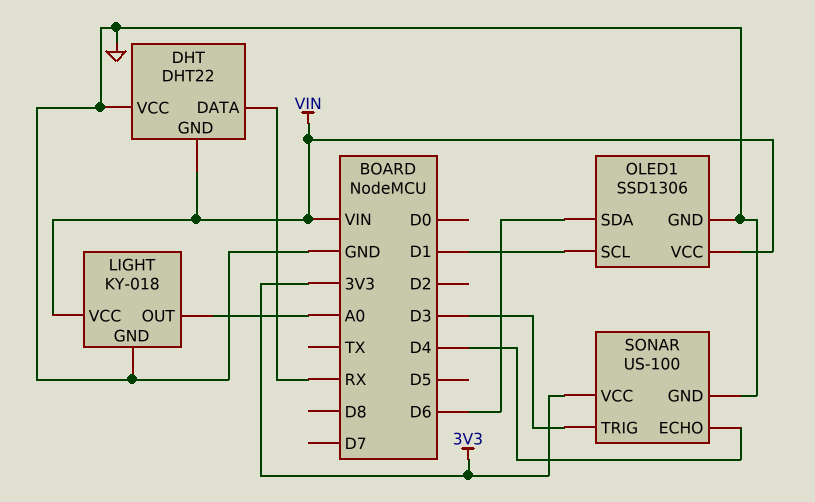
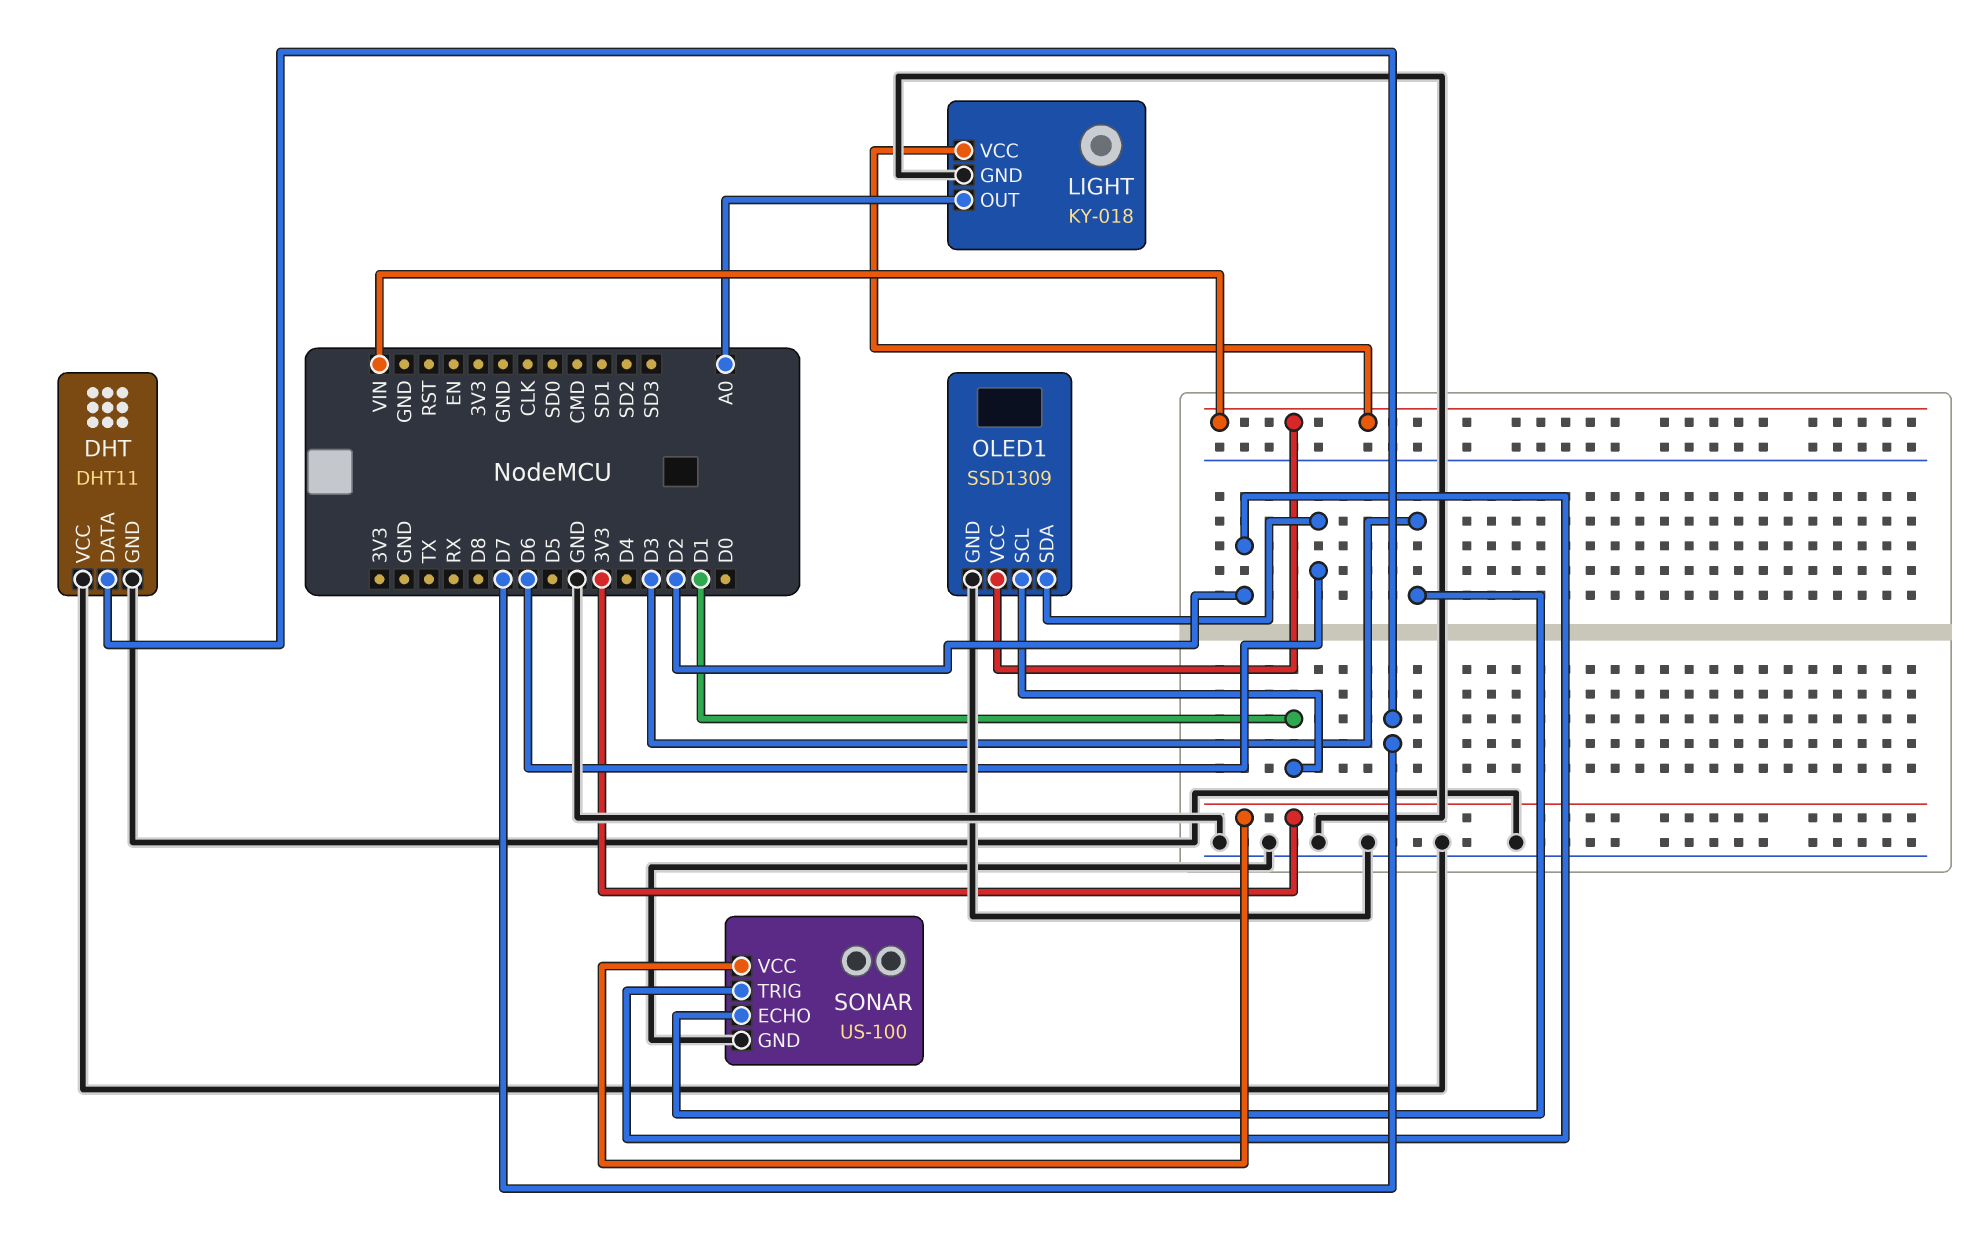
DHT: DHT22 -> DHT11
DHT pin DATA: RX -> D7
DHT pin GND: VIN -> GND
OLED1: SSD1306 -> SSD1309
SONAR pin ECHO: D4 -> D3
SONAR pin TRIG: D3 -> D2

